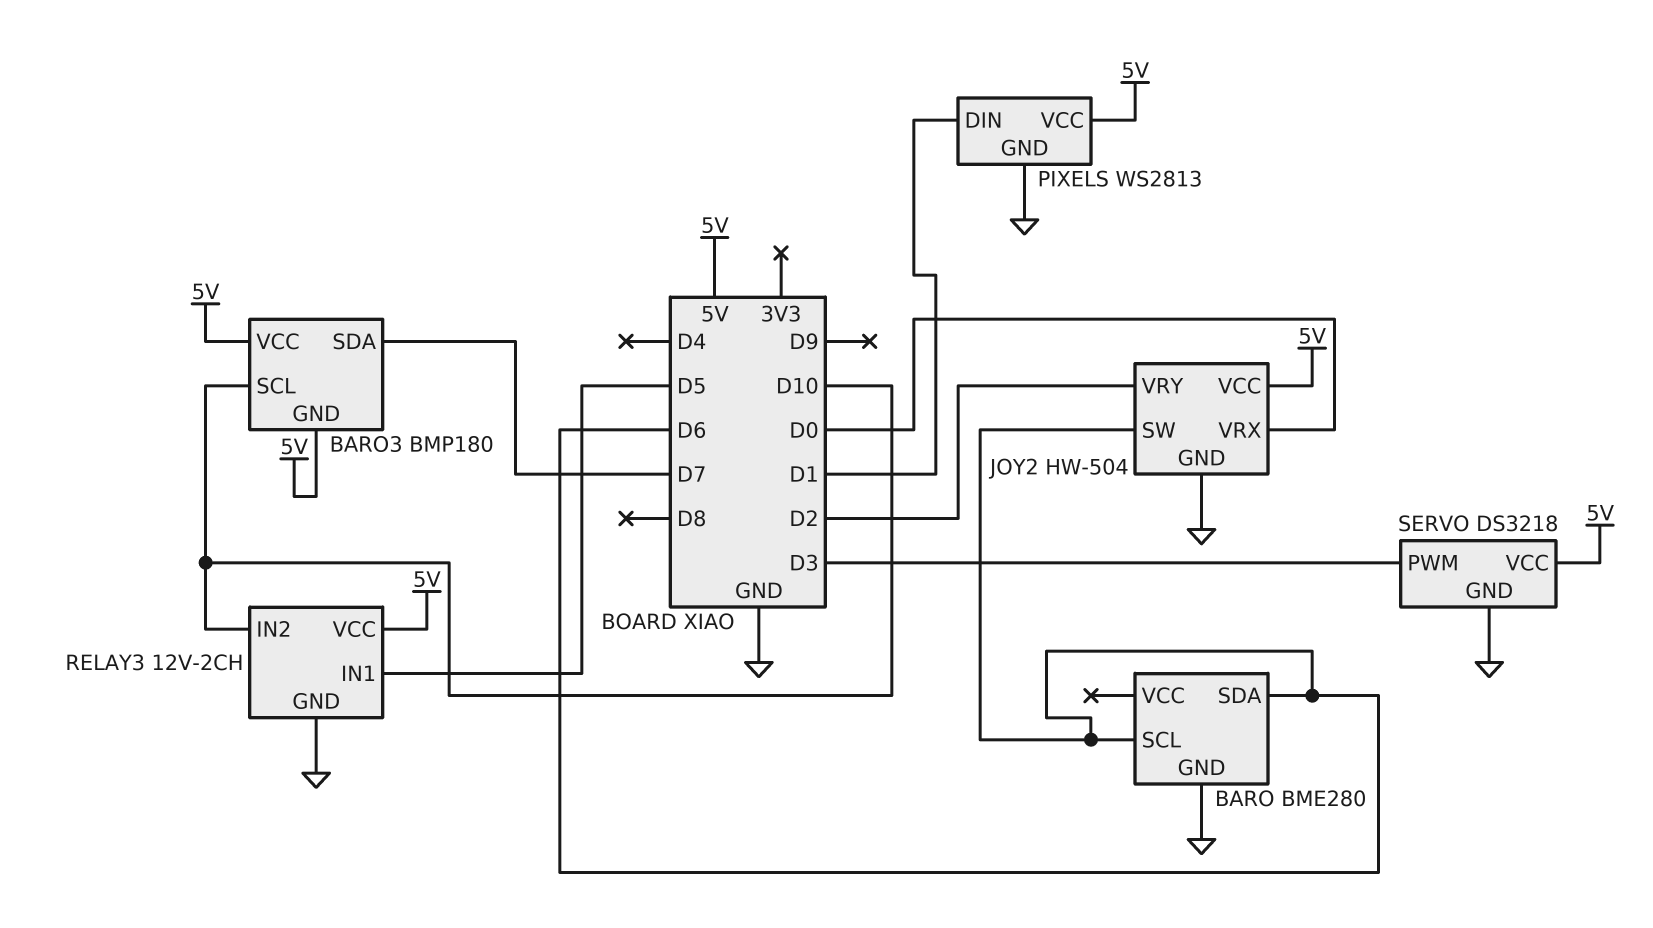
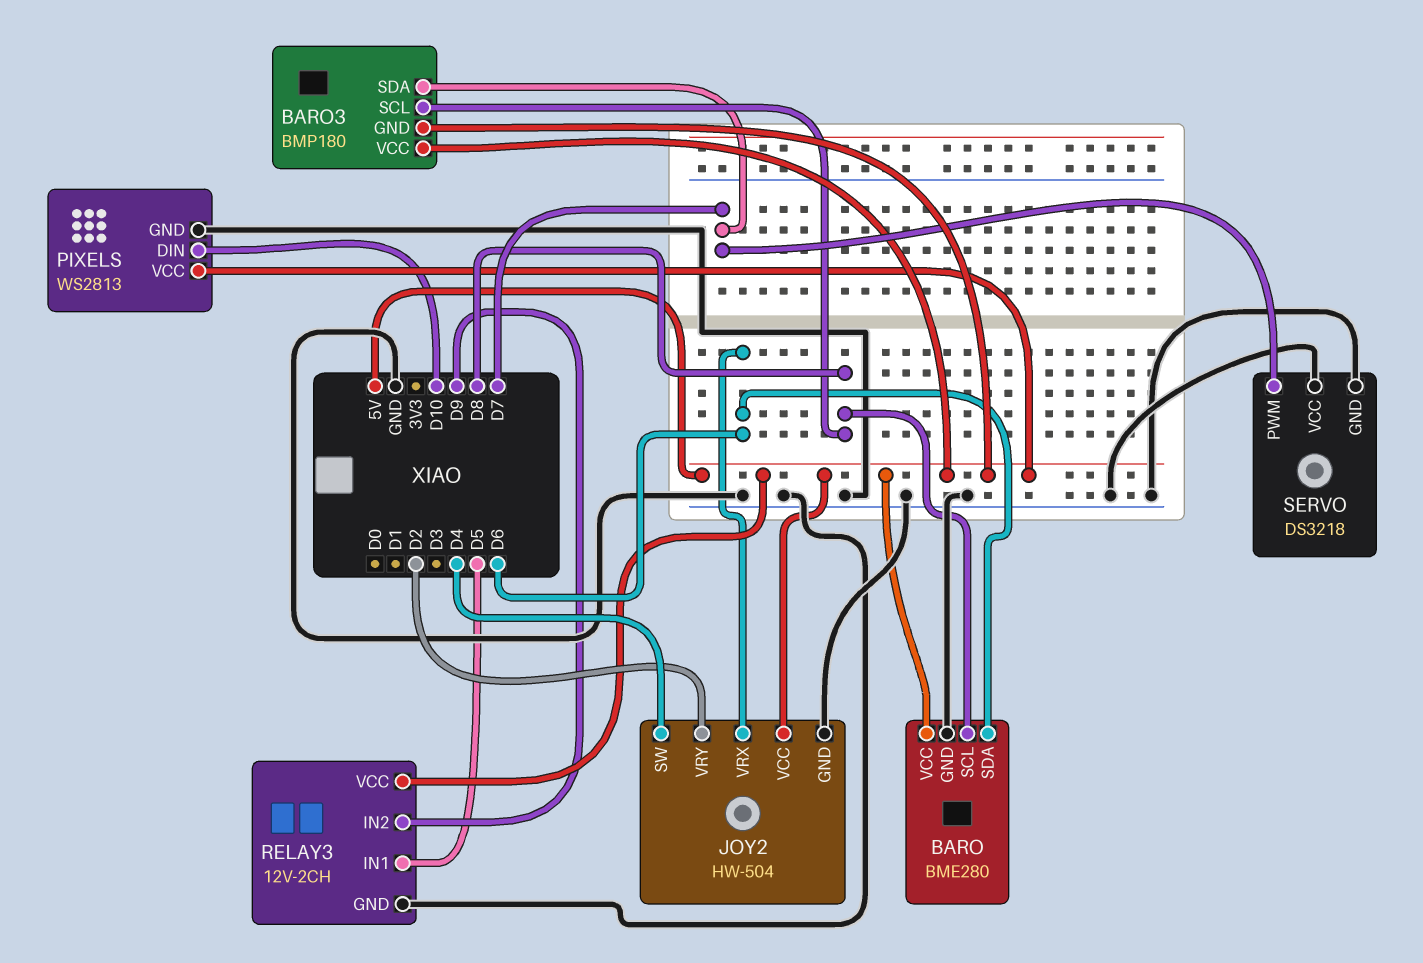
BARO pin SCL: D6 -> D8
BARO pin VCC: none -> 5V
BARO3 pin SCL: D10 -> D8
JOY2 pin SW: D6 -> D4
JOY2 pin VRX: D0 -> D6
PIXELS pin DIN: D1 -> D10
RELAY3 pin IN2: D10 -> D9
SERVO pin PWM: D3 -> D7
SERVO pin VCC: 5V -> GND

